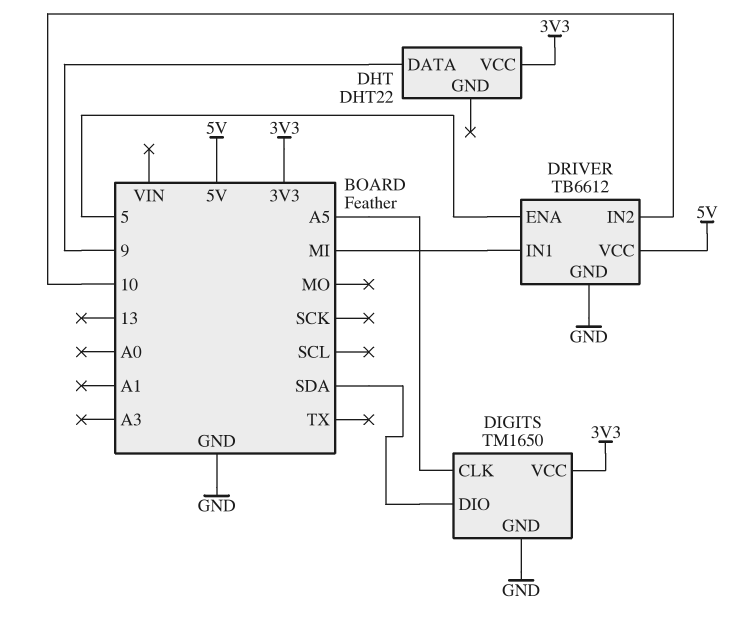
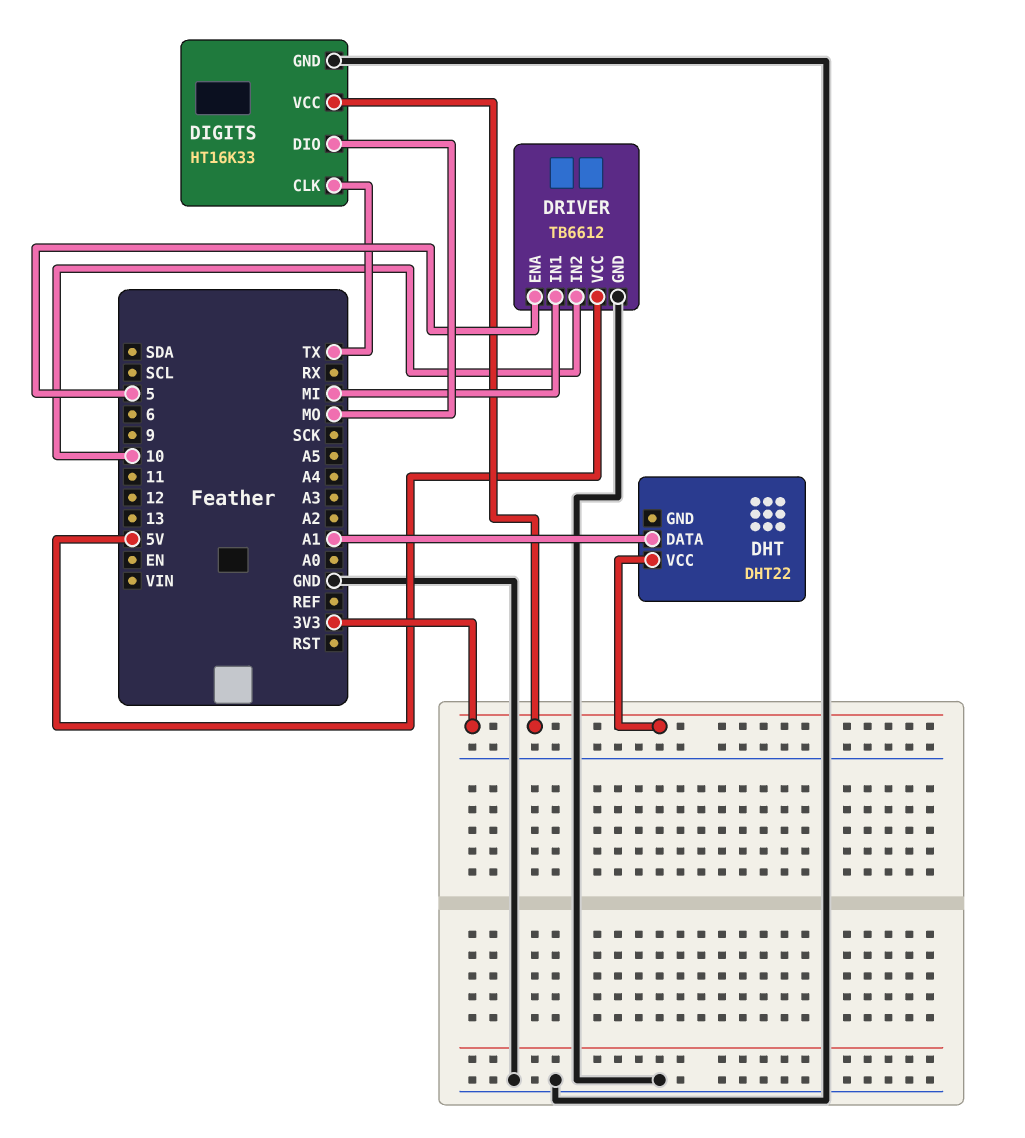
DHT pin DATA: 9 -> A1
DIGITS: TM1650 -> HT16K33
DIGITS pin CLK: A5 -> TX
DIGITS pin DIO: SDA -> MO

